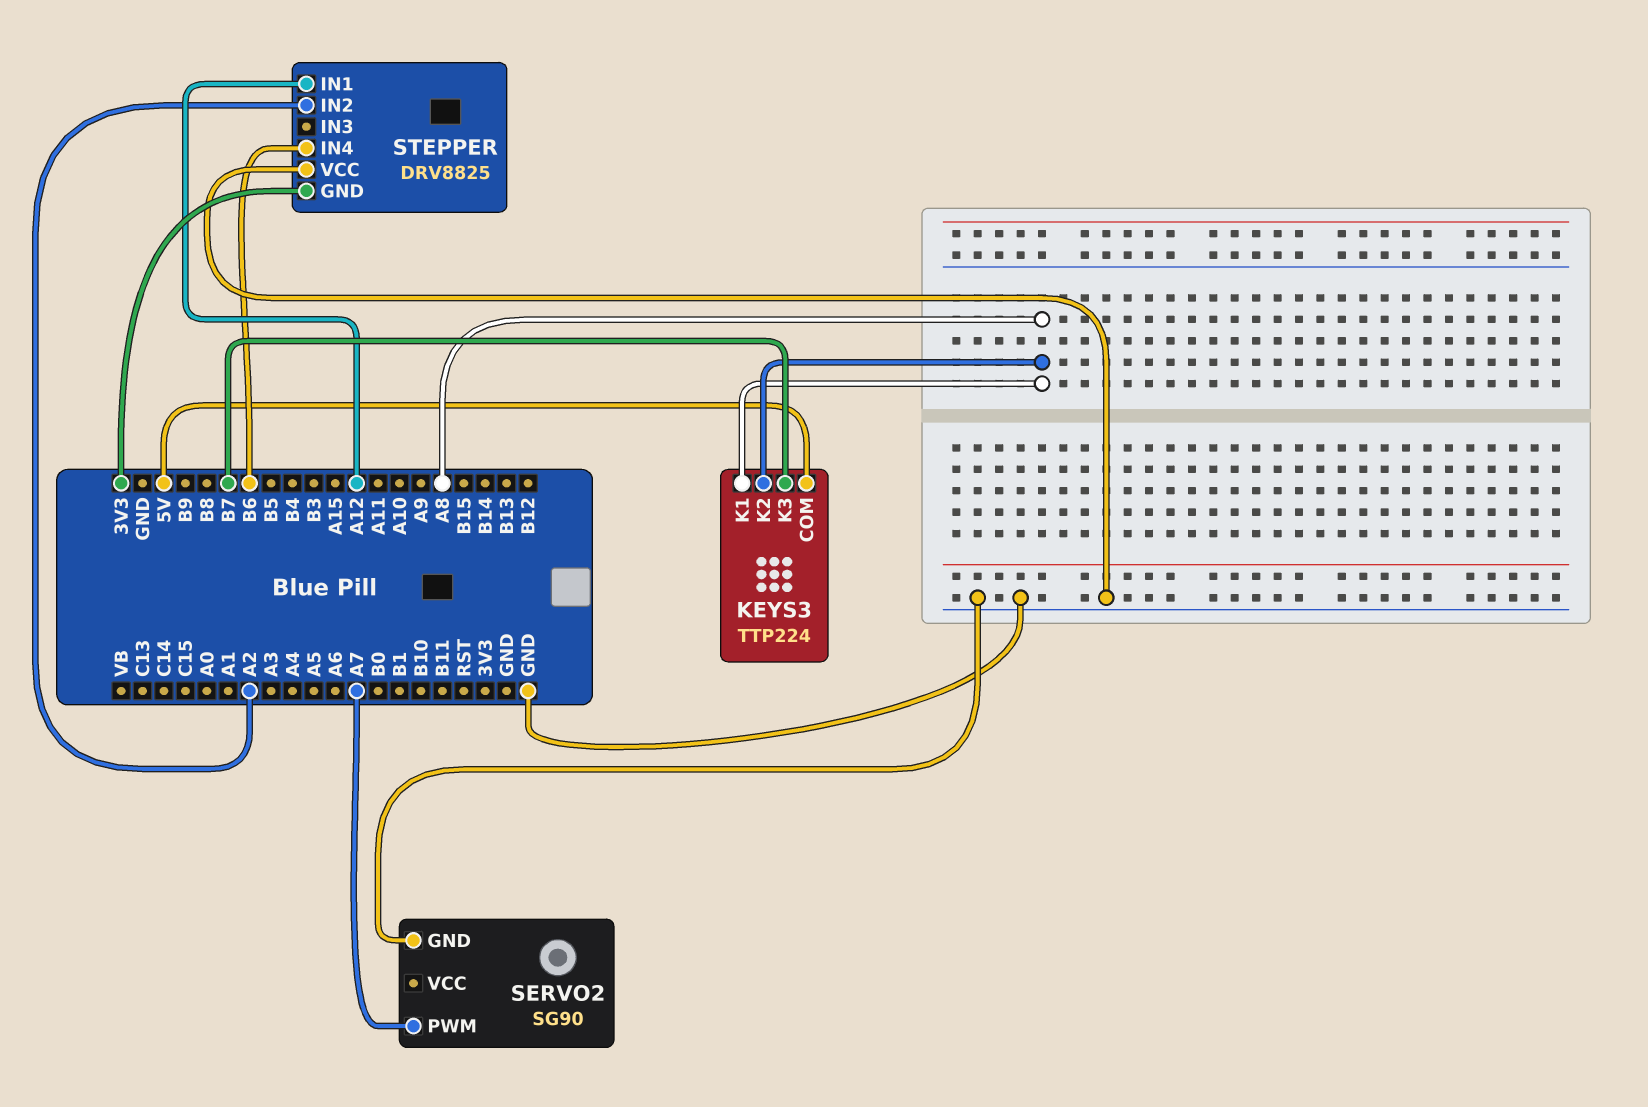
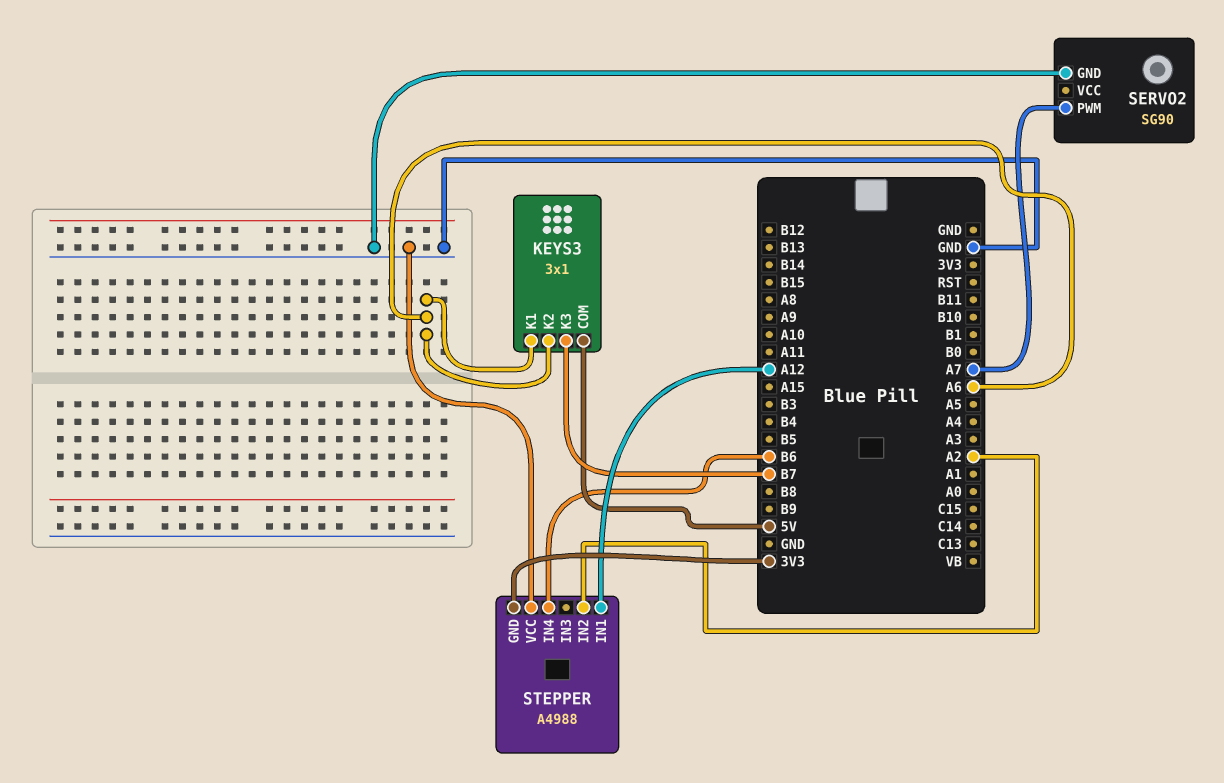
KEYS3: TTP224 -> 3x1
KEYS3 pin K1: A8 -> A6
KEYS3 pin K2: A8 -> A6
STEPPER: DRV8825 -> A4988

